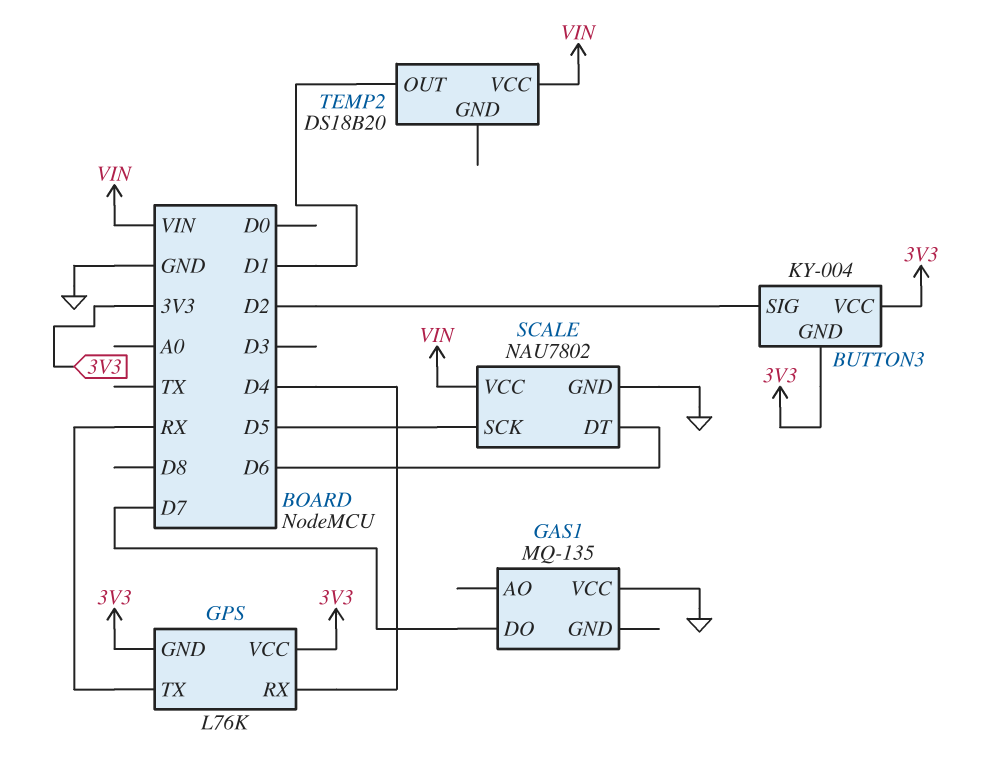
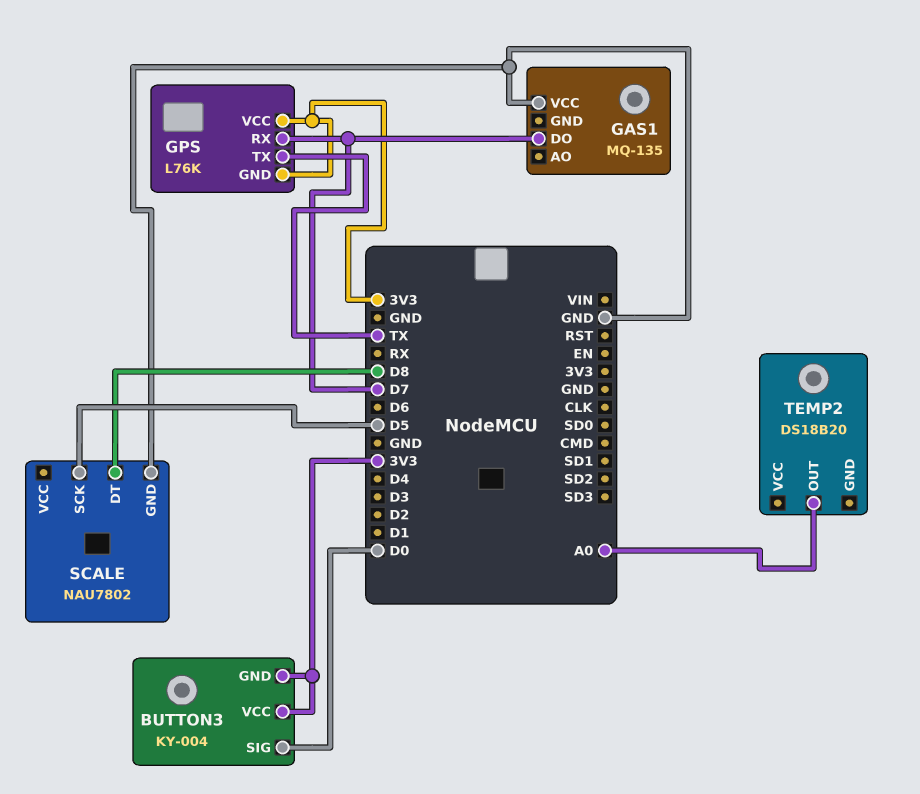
BUTTON3 pin SIG: D2 -> D0
GPS pin RX: D4 -> D7
GPS pin TX: RX -> TX
SCALE pin DT: D6 -> D8
SCALE pin VCC: VIN -> none
TEMP2 pin OUT: D1 -> A0
TEMP2 pin VCC: VIN -> none

